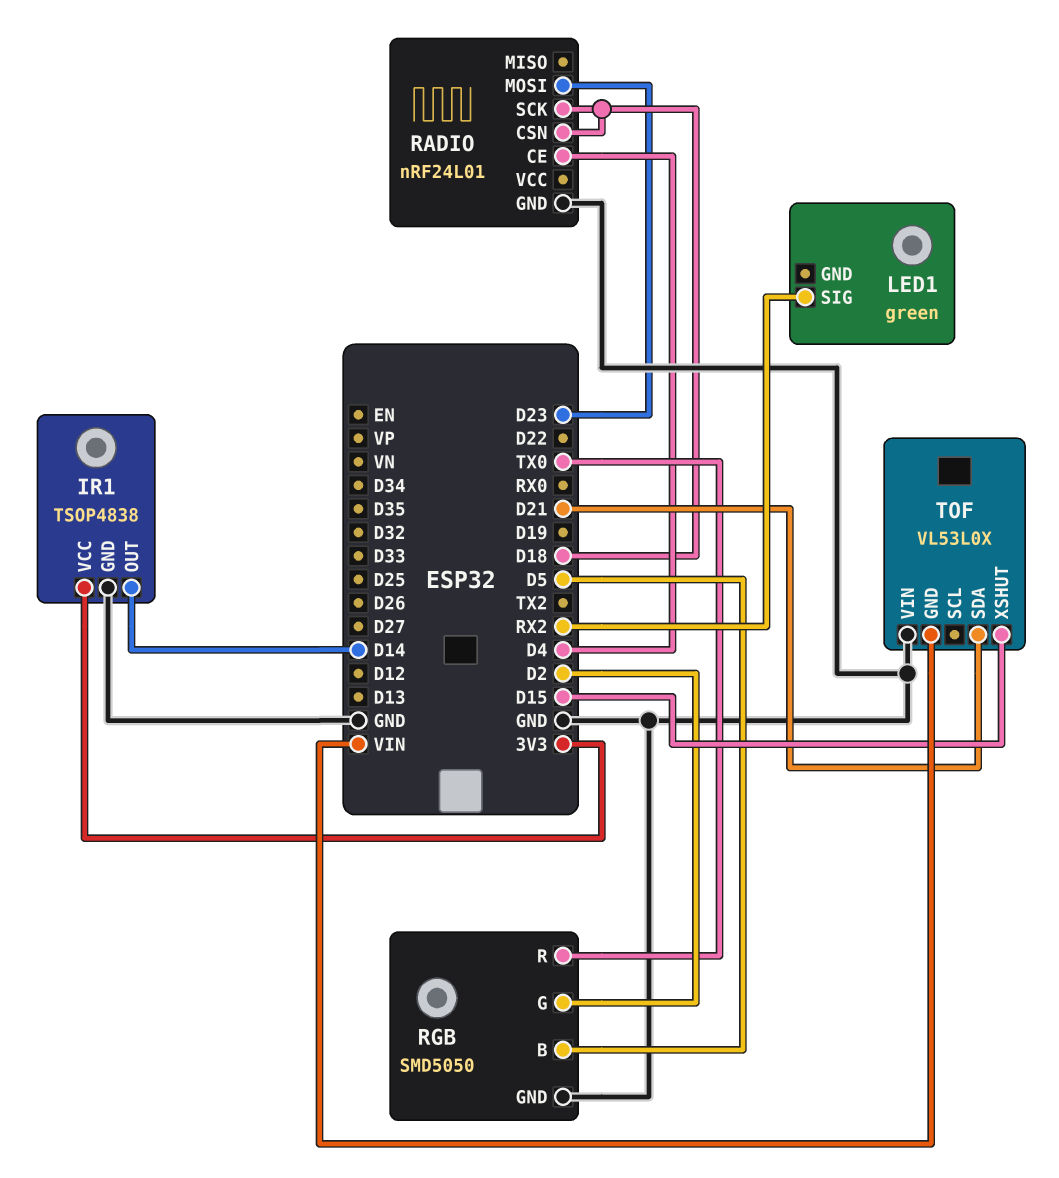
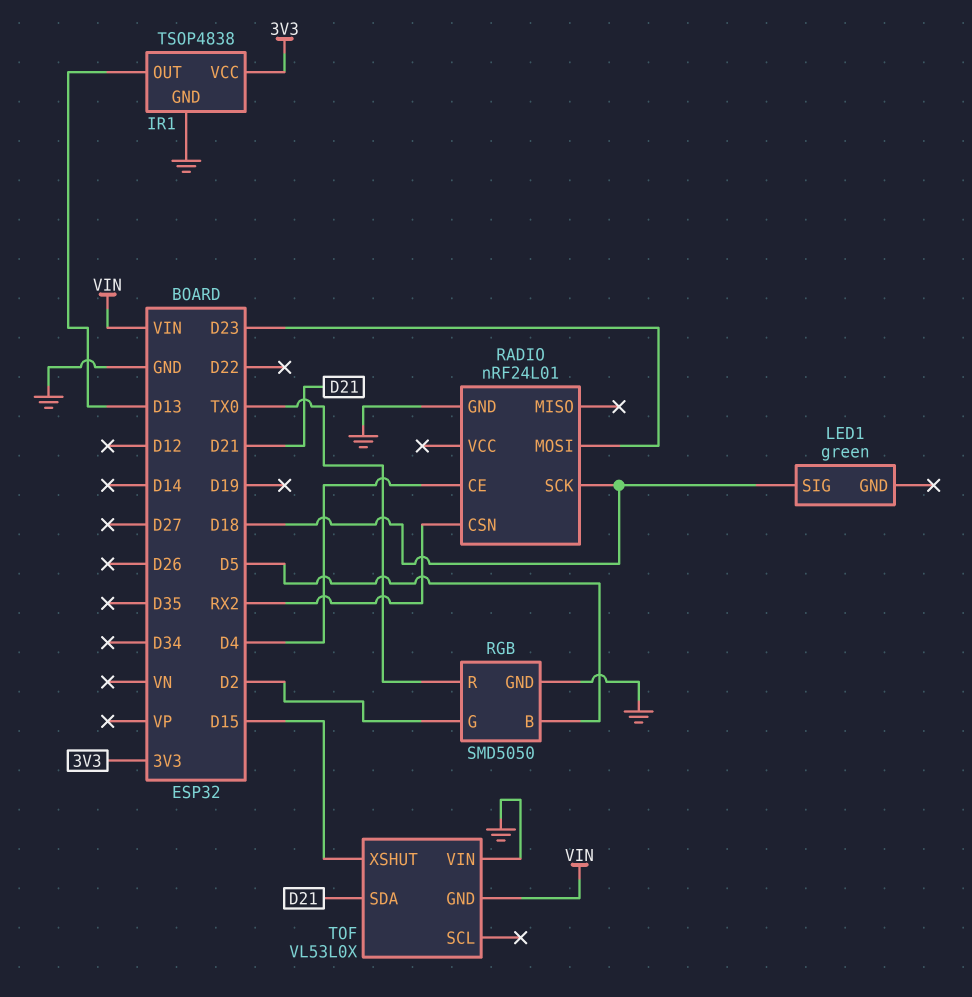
IR1 pin OUT: D14 -> D13
LED1 pin SIG: RX2 -> D18
RADIO pin CSN: D18 -> RX2

